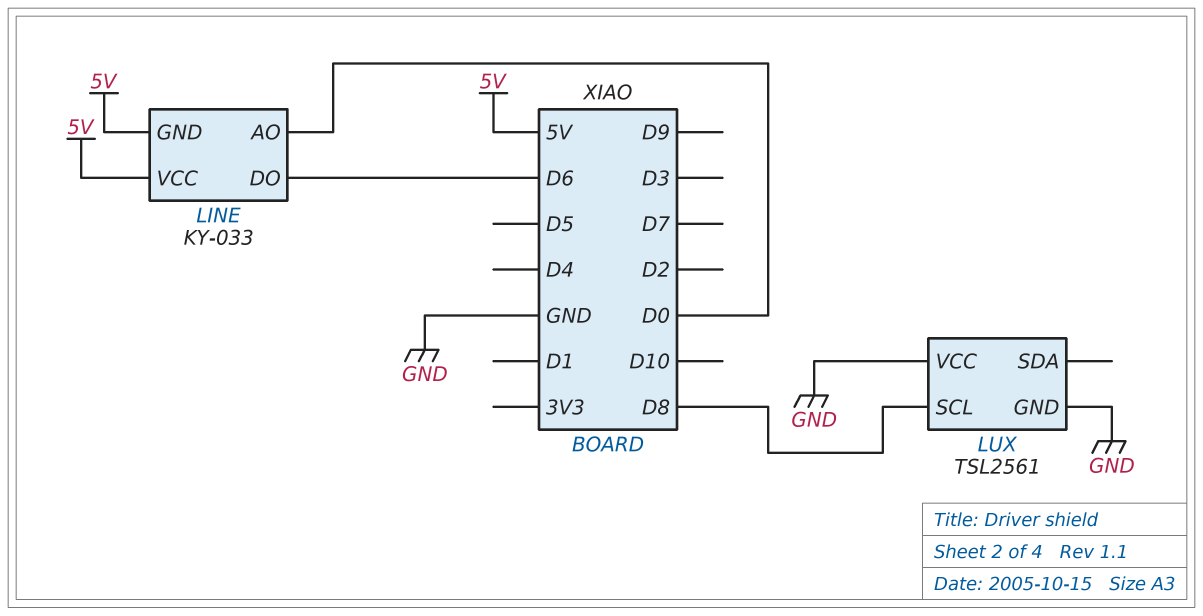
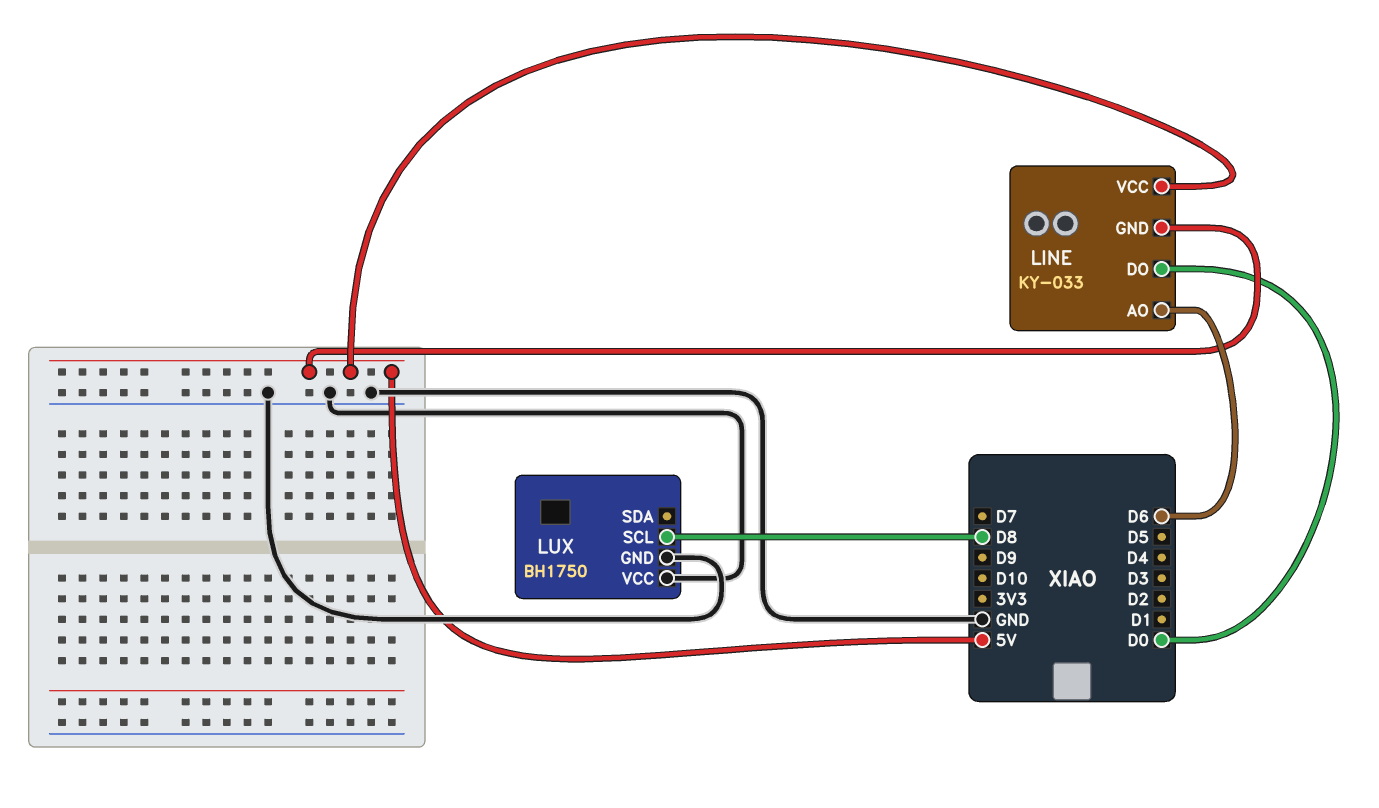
LINE pin AO: D0 -> D6
LINE pin DO: D6 -> D0
LUX: TSL2561 -> BH1750

